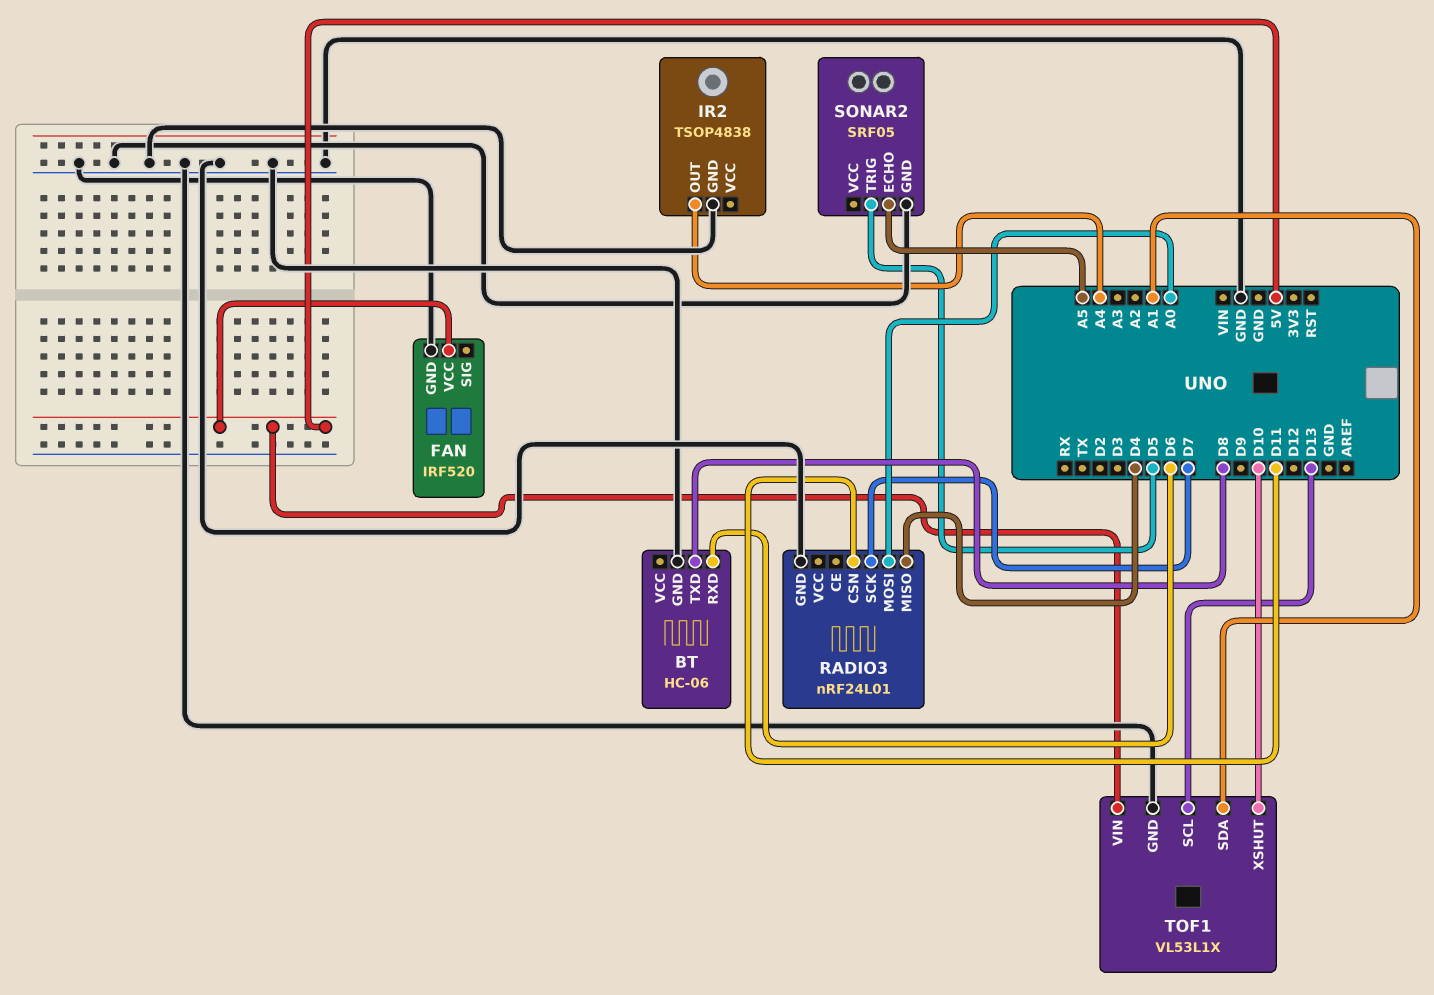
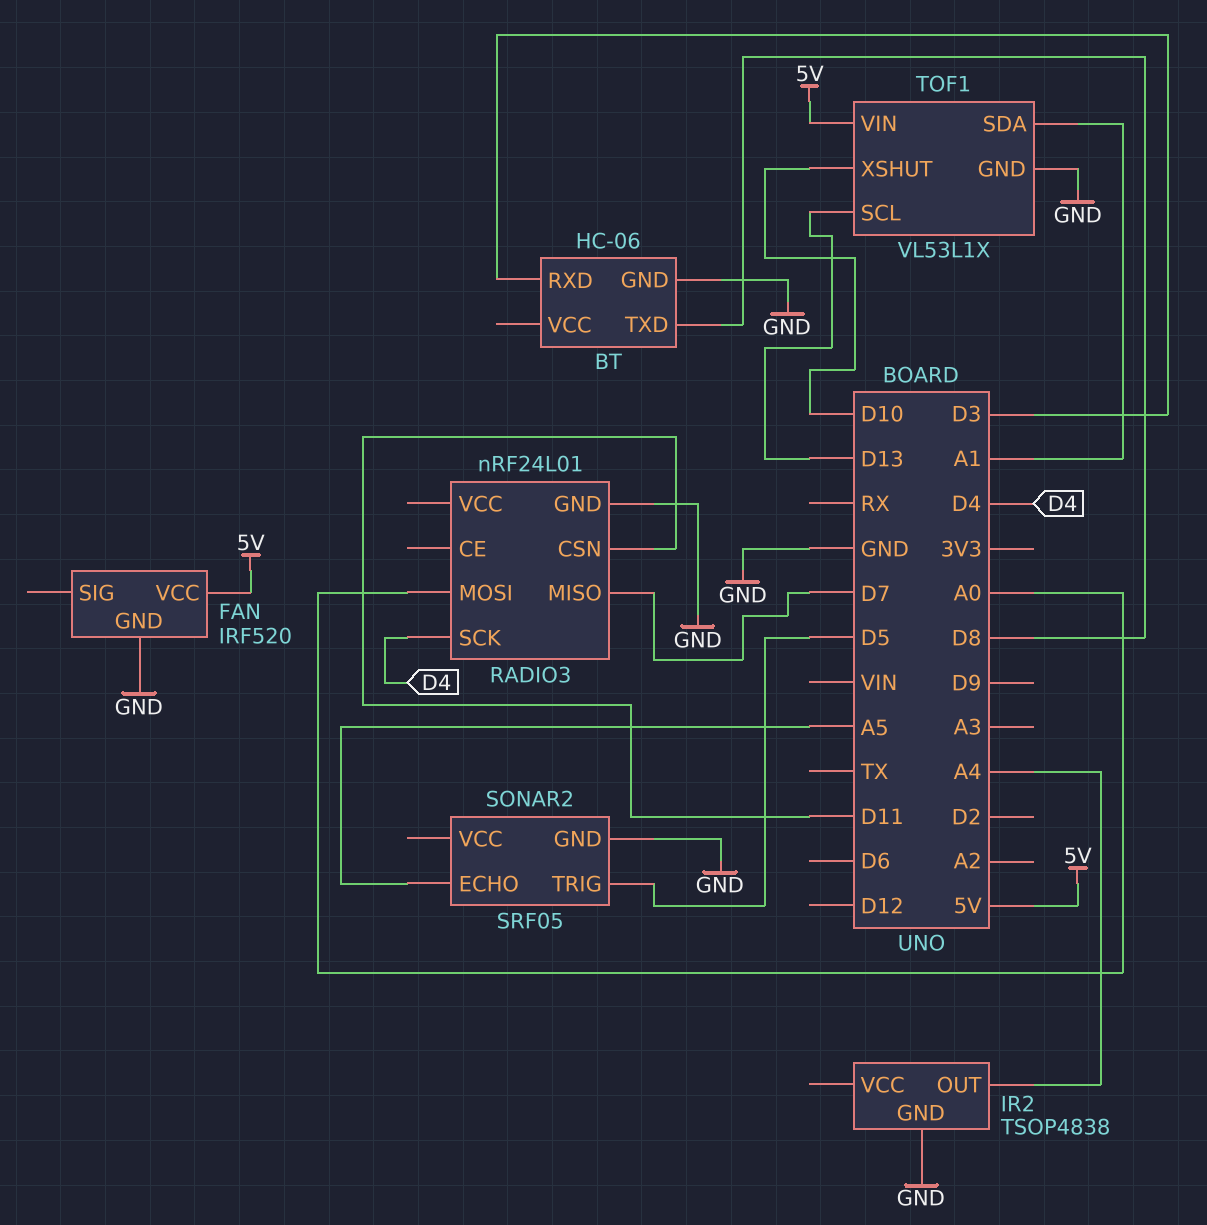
BT pin RXD: D6 -> D3
RADIO3 pin MISO: D4 -> D7
RADIO3 pin SCK: D7 -> D4

